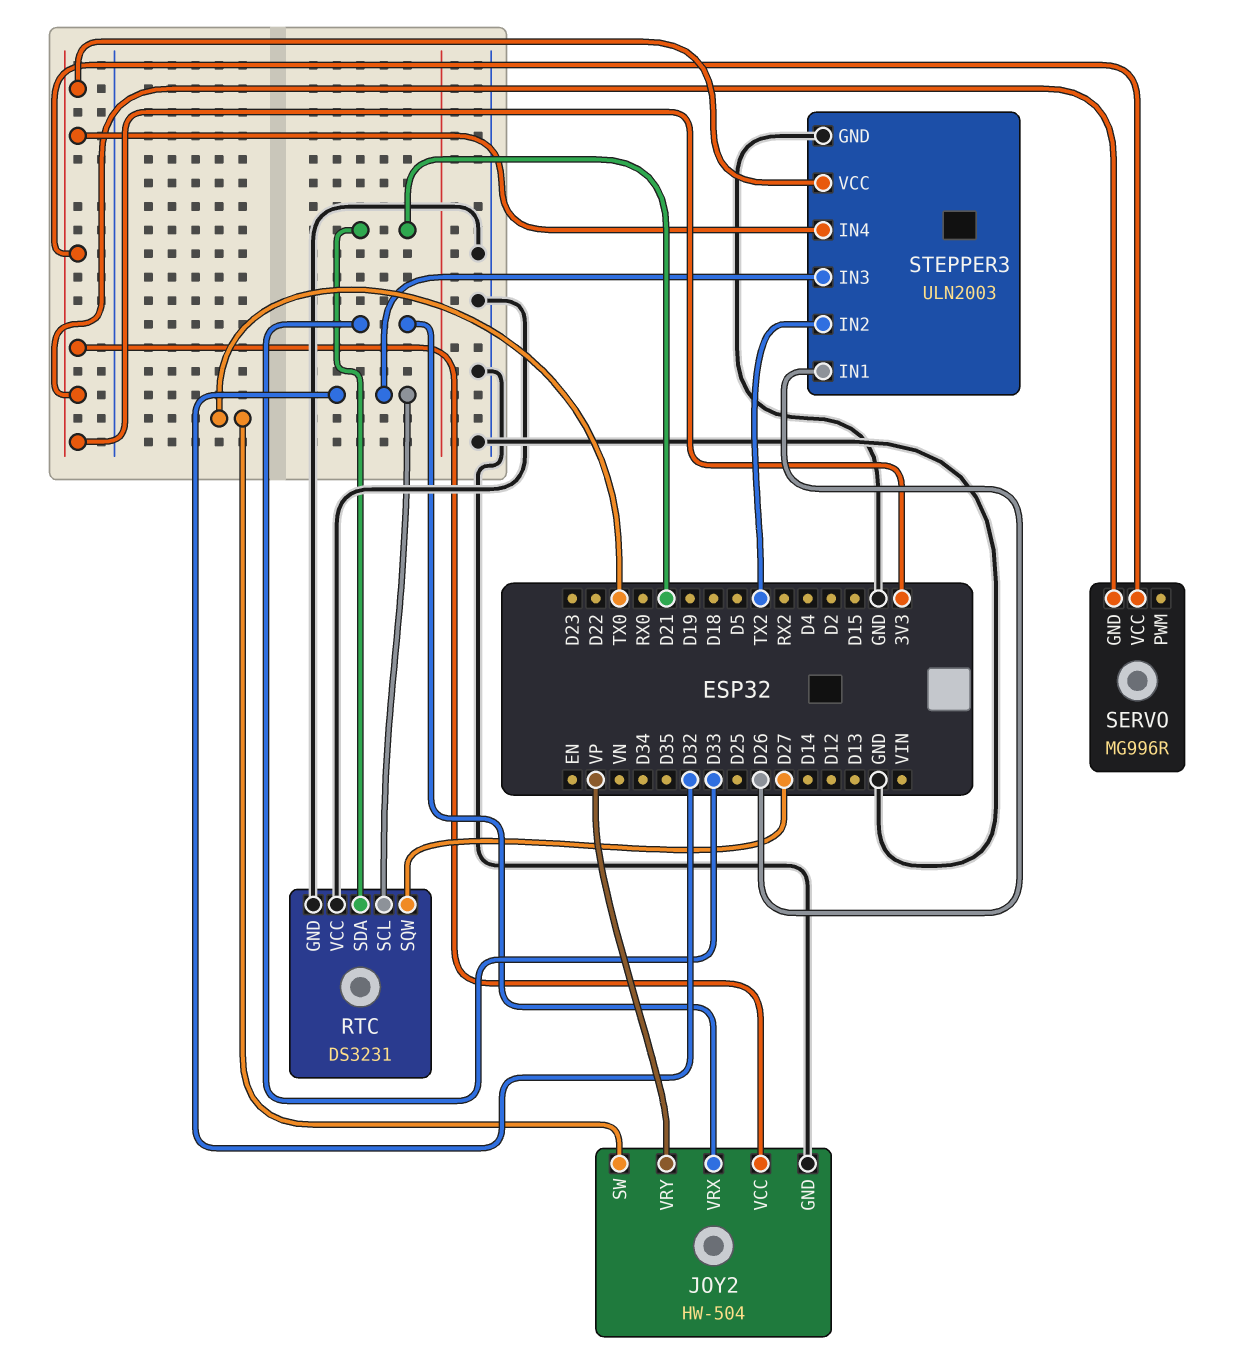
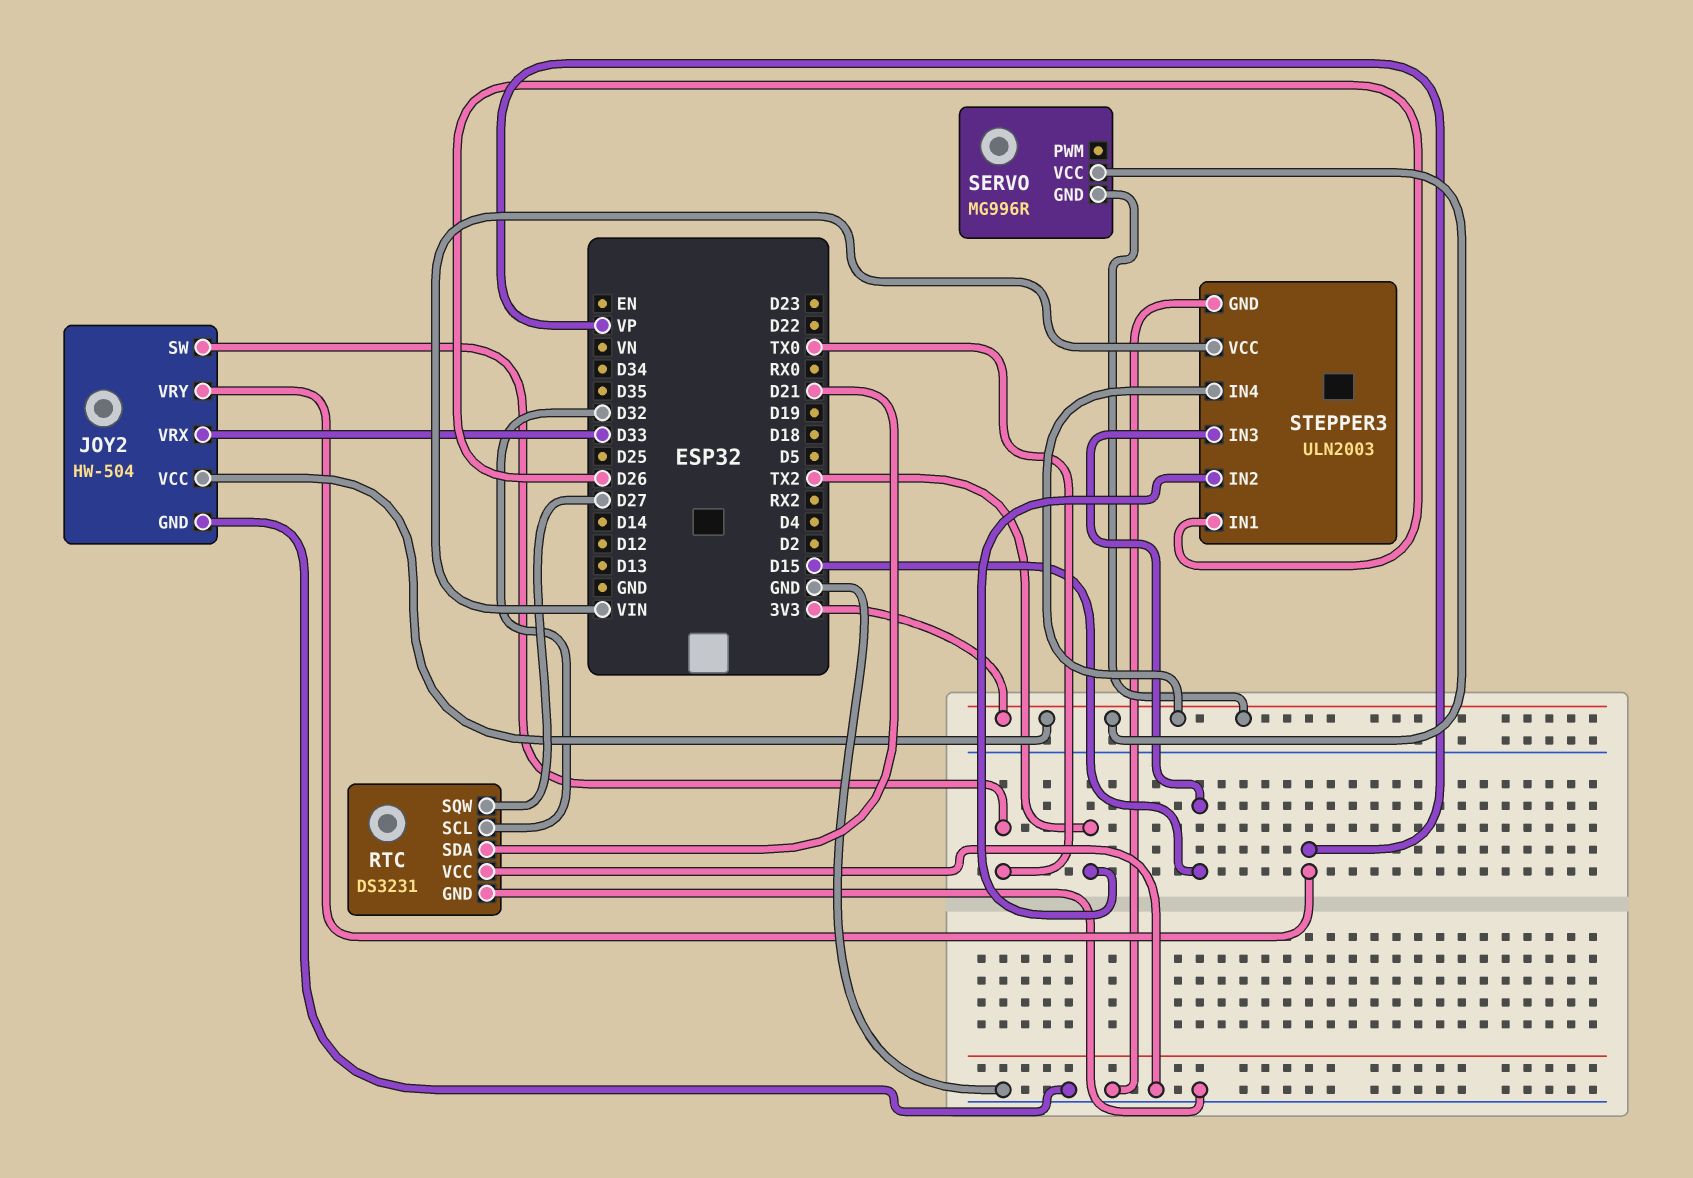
STEPPER3 pin IN3: D32 -> D15
STEPPER3 pin VCC: 3V3 -> VIN

